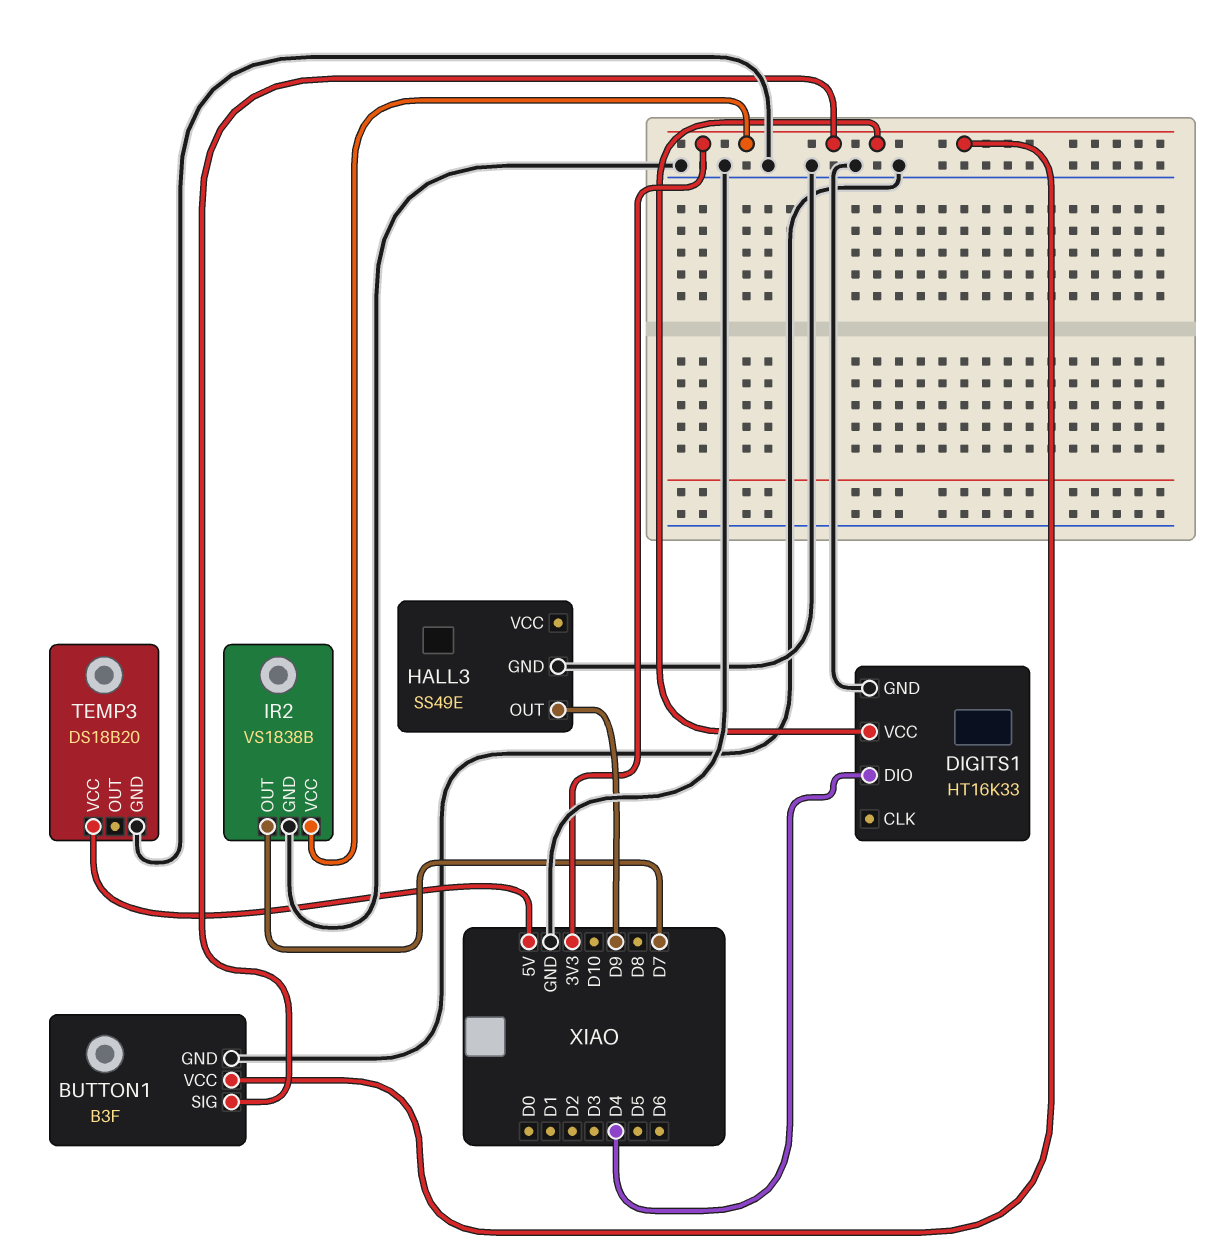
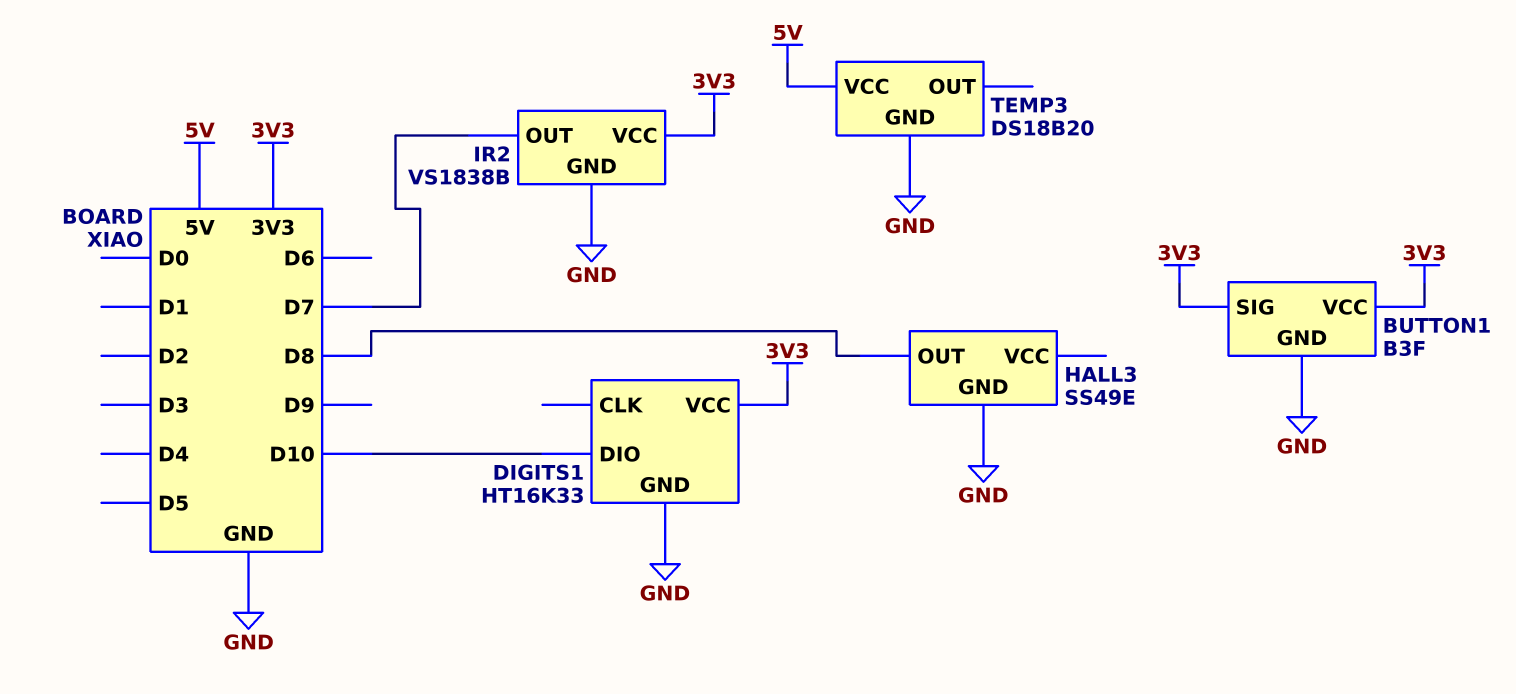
DIGITS1 pin DIO: D4 -> D10
HALL3 pin OUT: D9 -> D8

